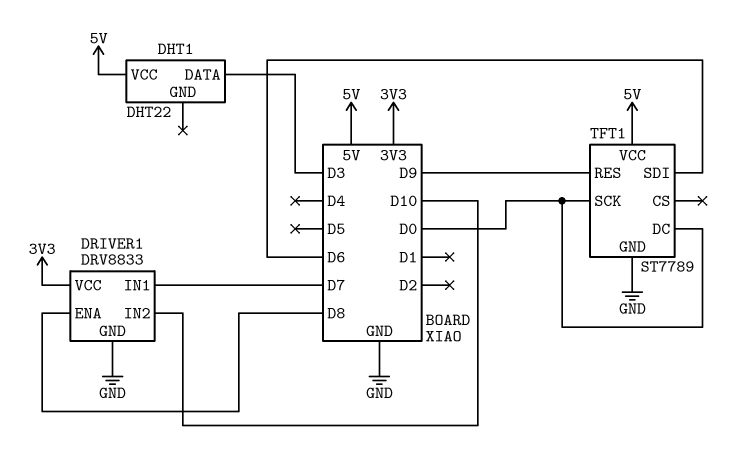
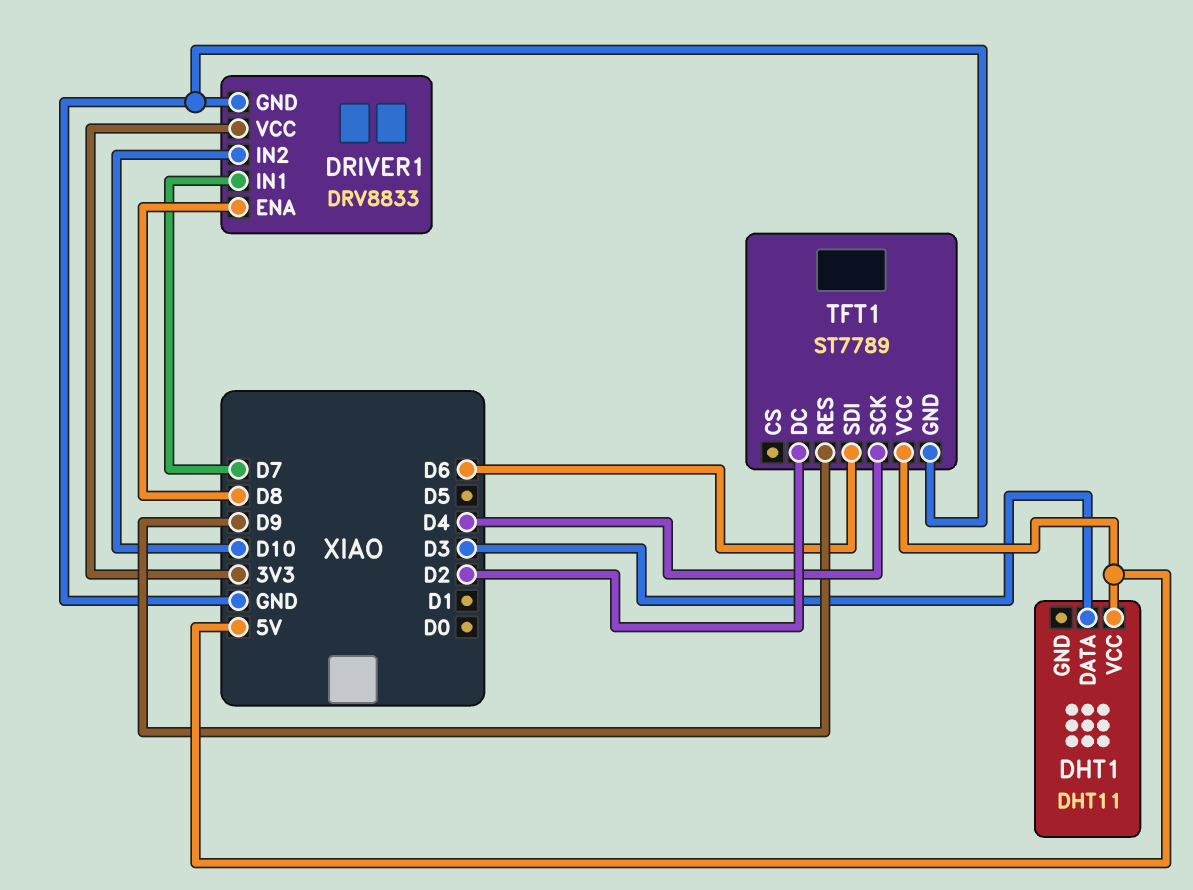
DHT1: DHT22 -> DHT11
TFT1 pin DC: D0 -> D2
TFT1 pin SCK: D0 -> D4

